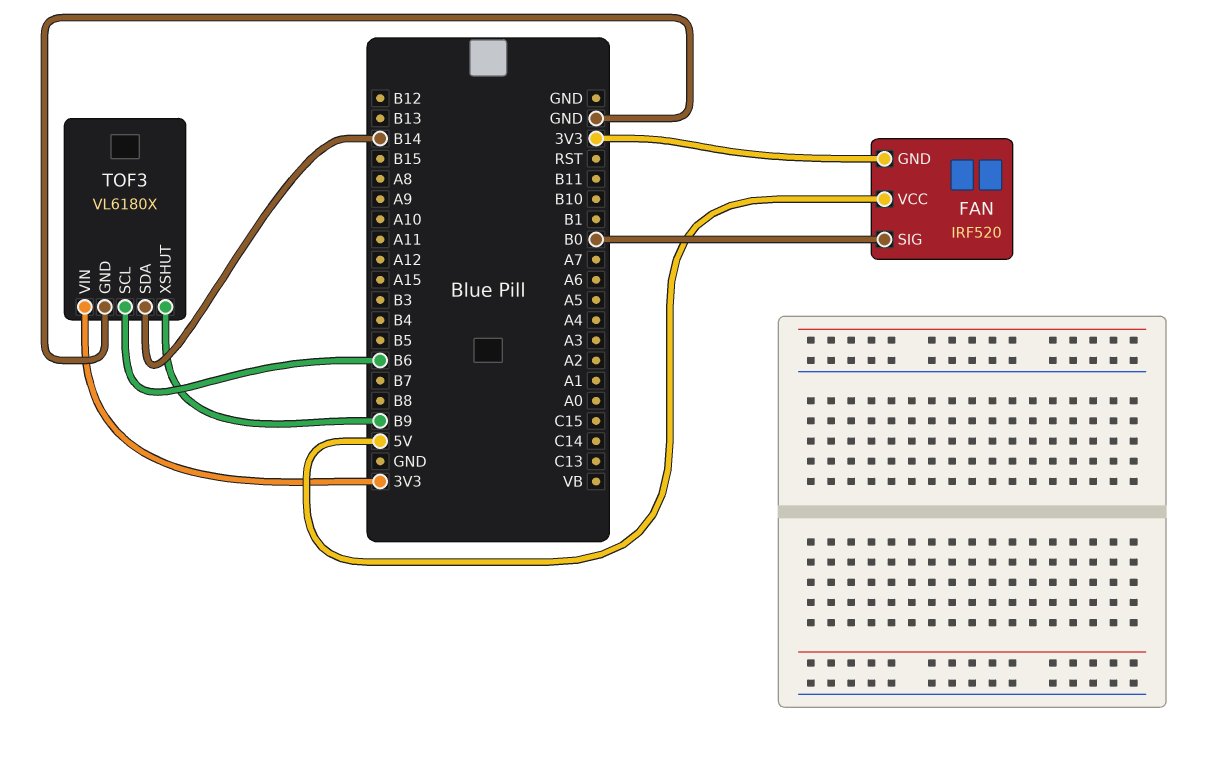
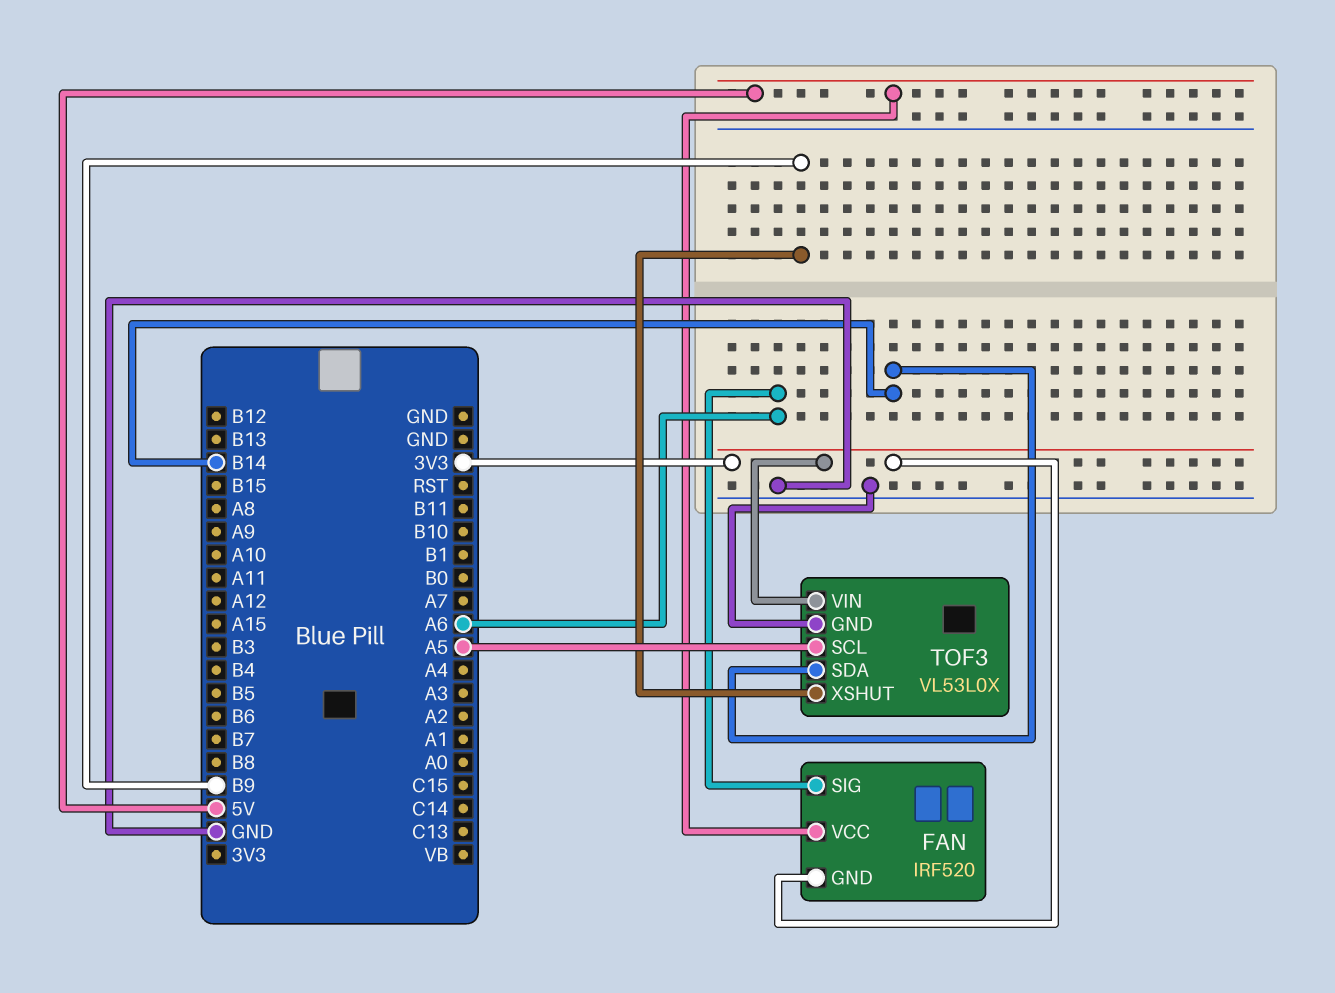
FAN pin SIG: B0 -> A6
TOF3: VL6180X -> VL53L0X
TOF3 pin SCL: B6 -> A5

